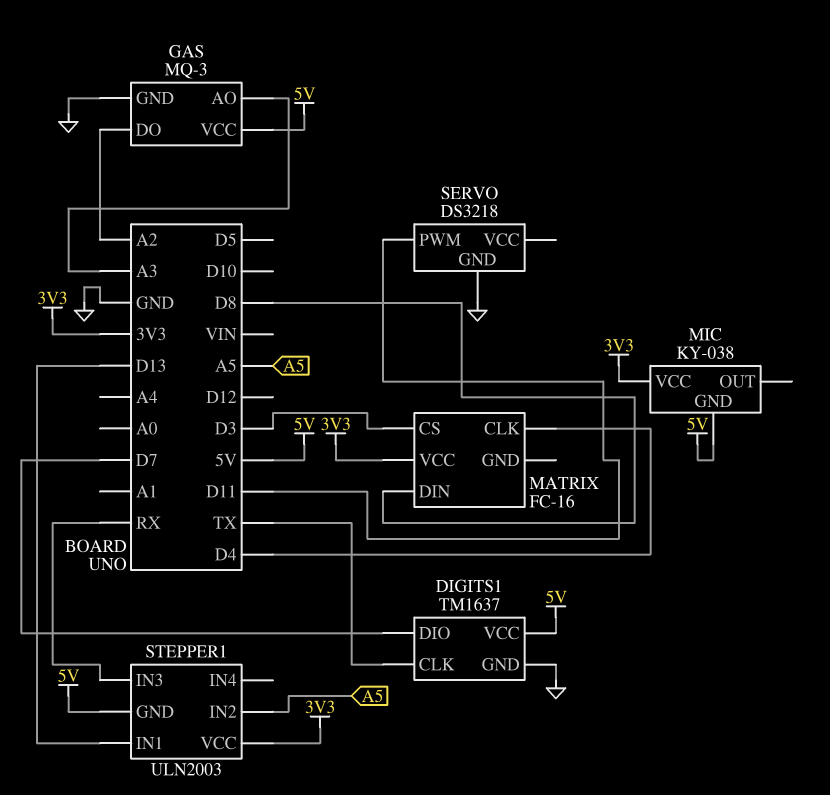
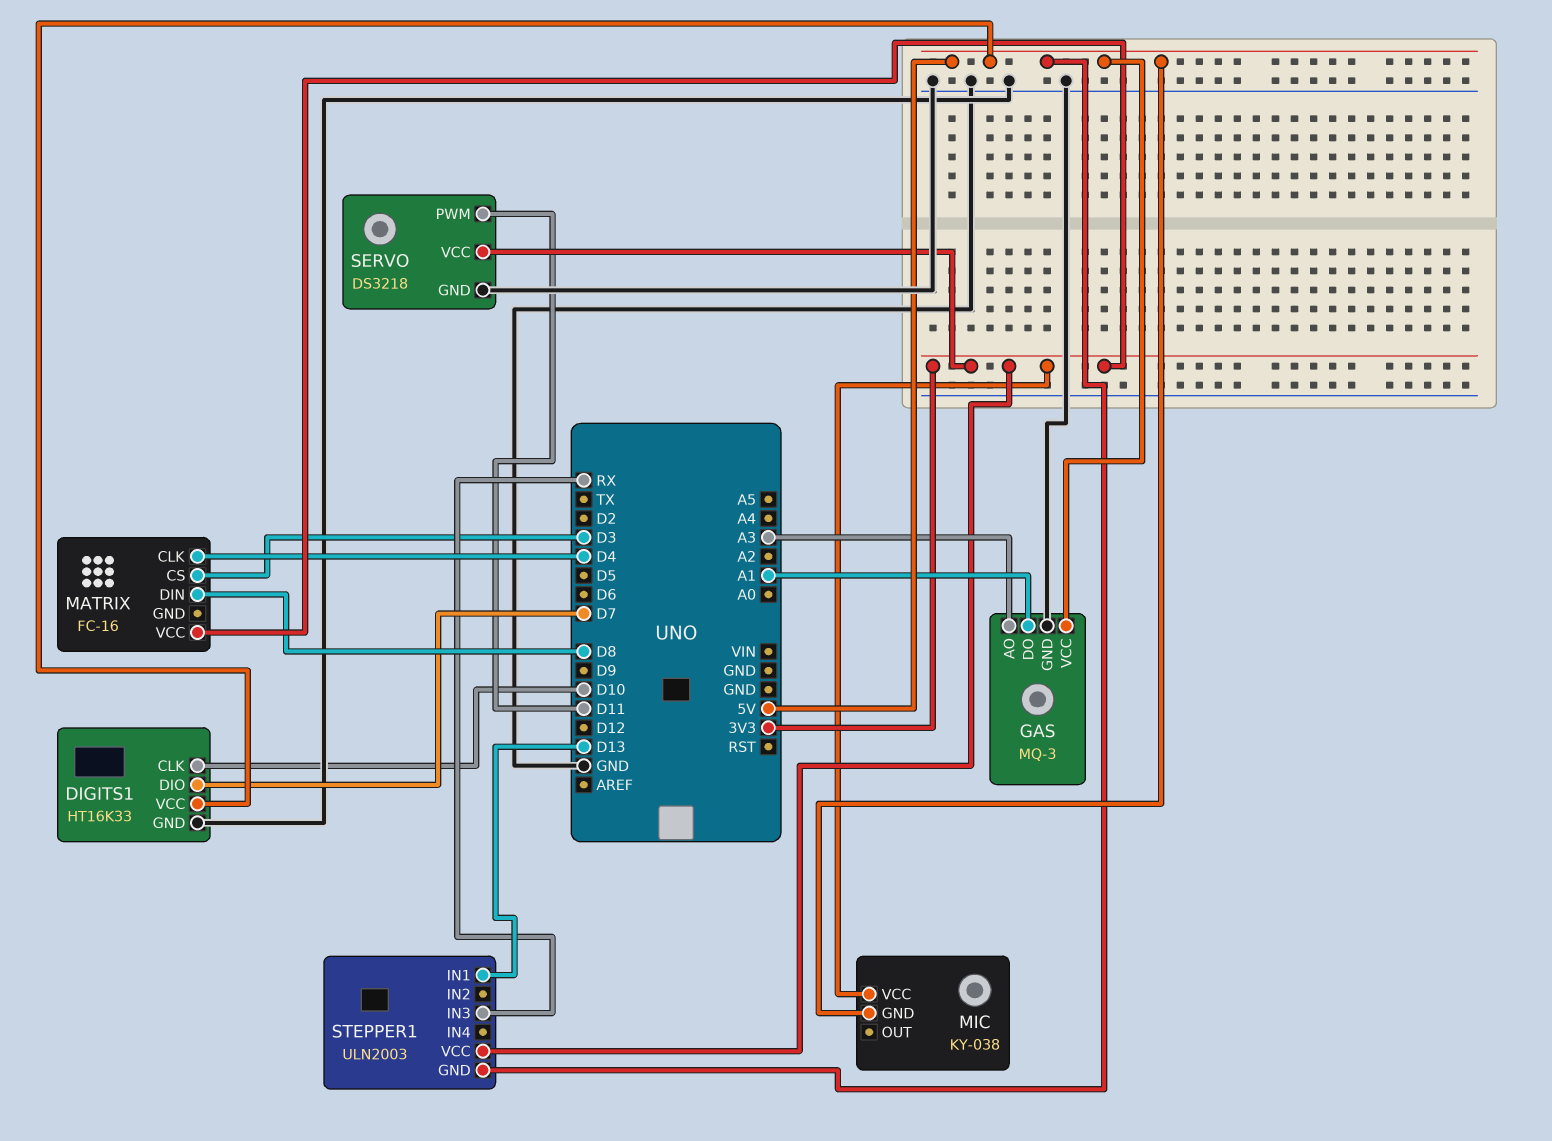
DIGITS1: TM1637 -> HT16K33
DIGITS1 pin CLK: TX -> D10
GAS pin DO: A2 -> A1
SERVO pin VCC: none -> 3V3
STEPPER1 pin IN2: A5 -> none

